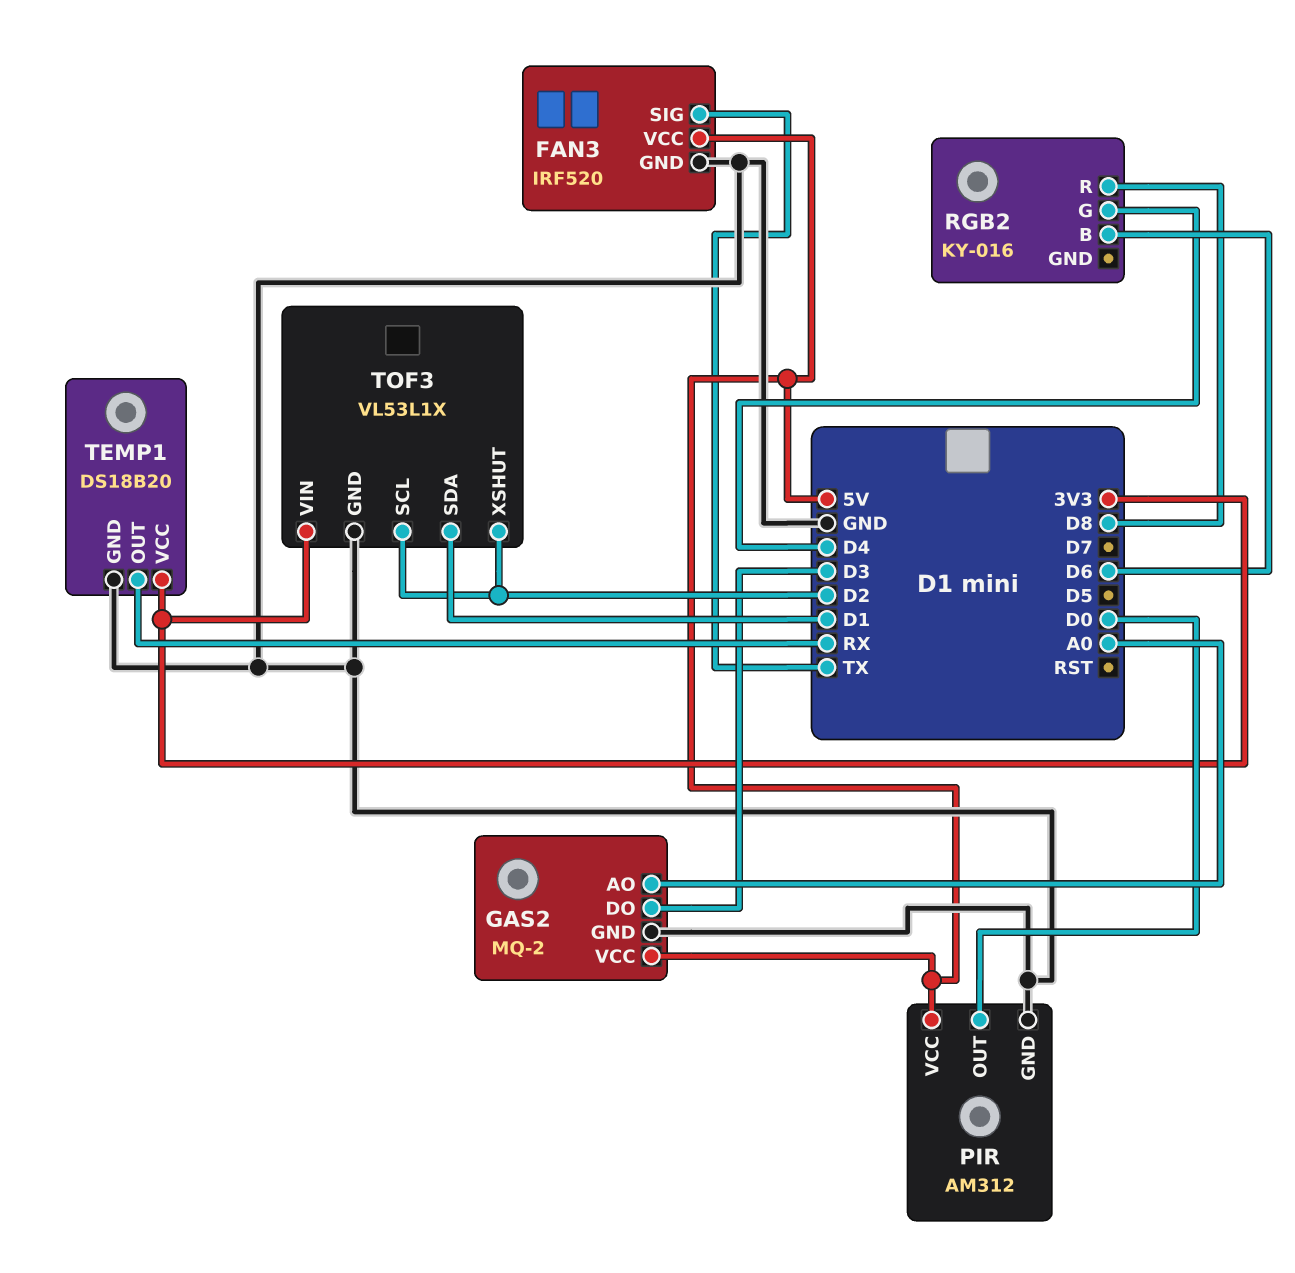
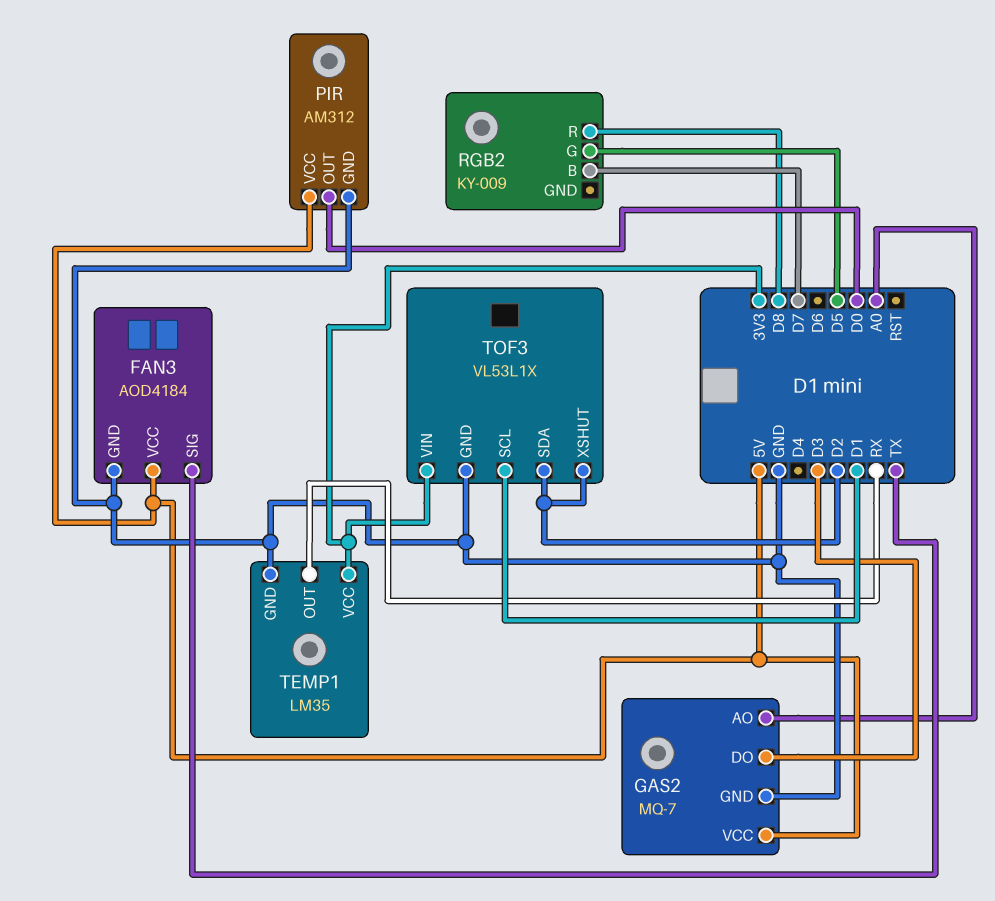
FAN3: IRF520 -> AOD4184
GAS2: MQ-2 -> MQ-7
RGB2: KY-016 -> KY-009
RGB2 pin B: D6 -> D7
RGB2 pin G: D4 -> D5
TEMP1: DS18B20 -> LM35
TOF3 pin SCL: D2 -> D1
TOF3 pin SDA: D1 -> D2

